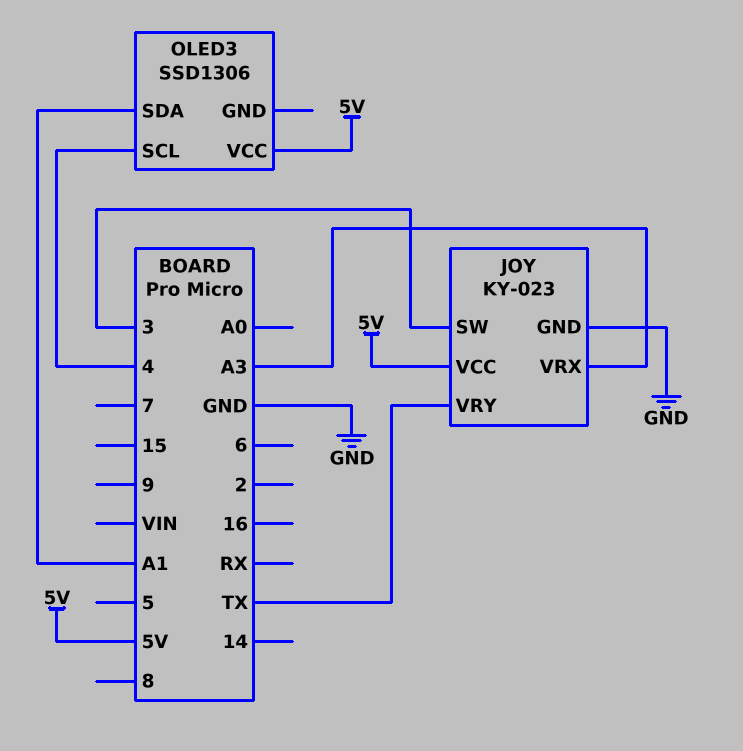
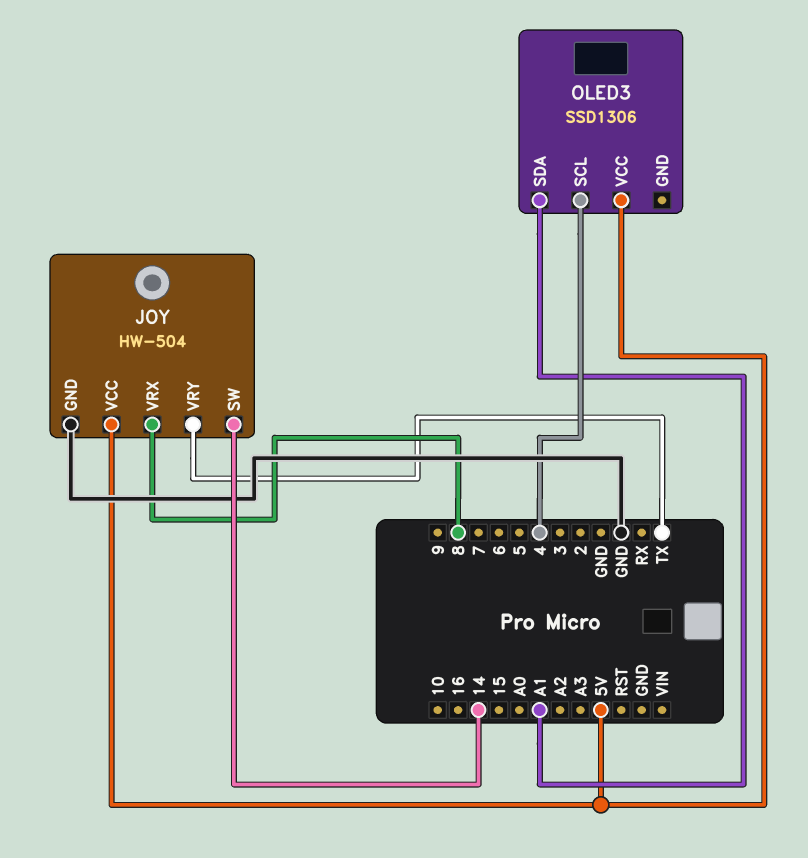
JOY: KY-023 -> HW-504
JOY pin SW: 3 -> 14
JOY pin VRX: A3 -> 8

